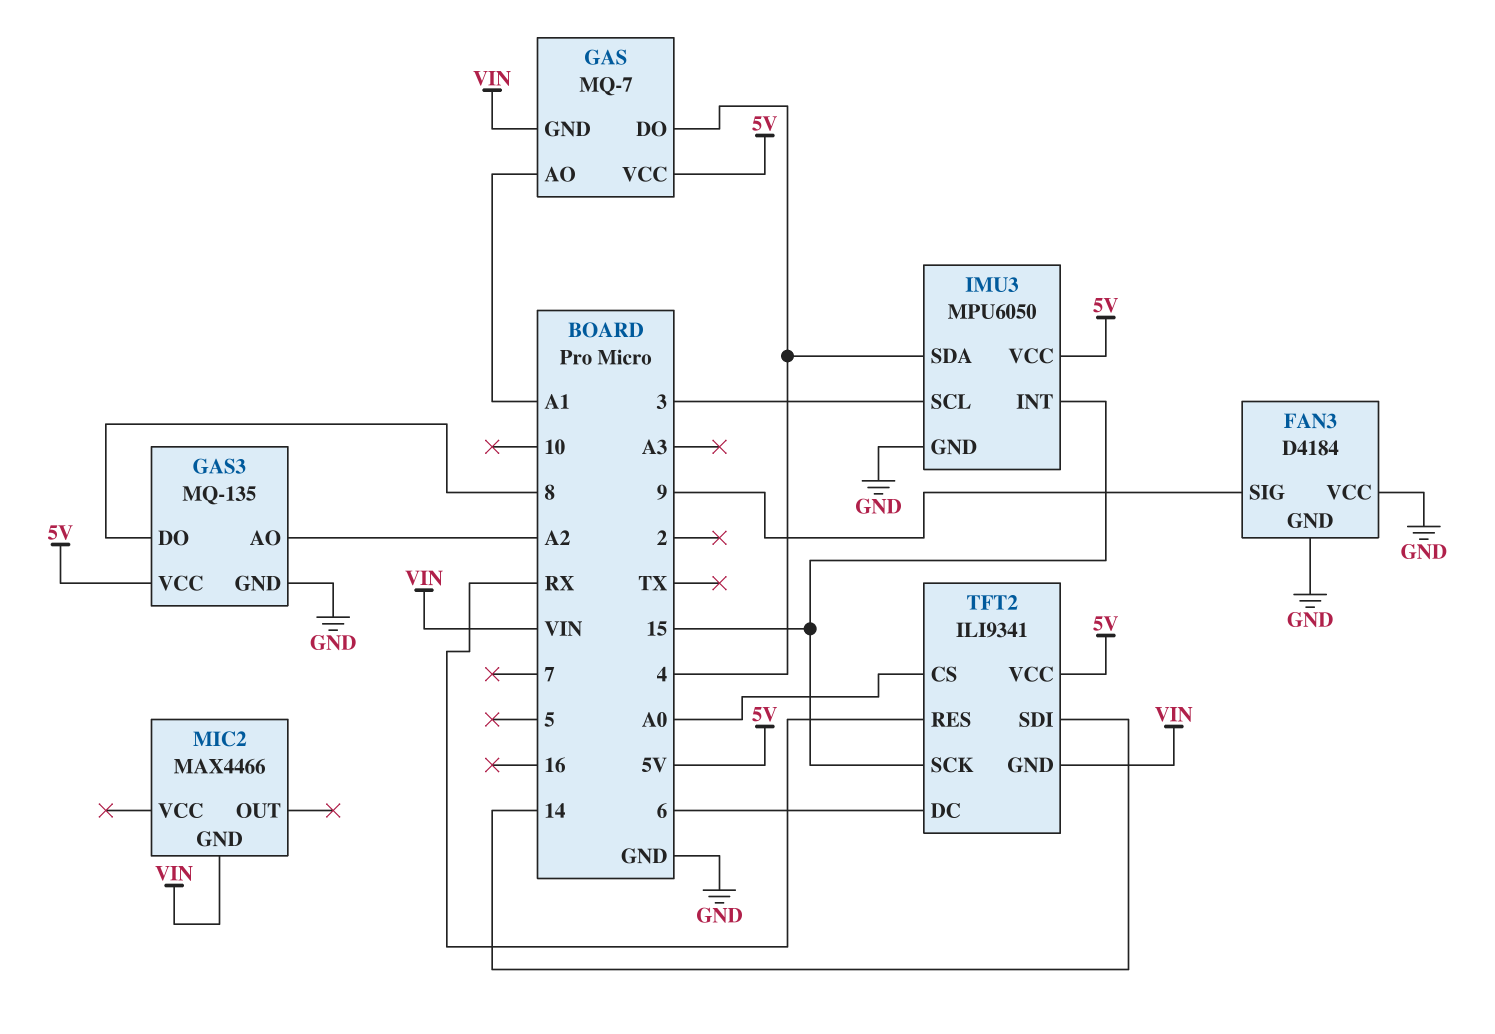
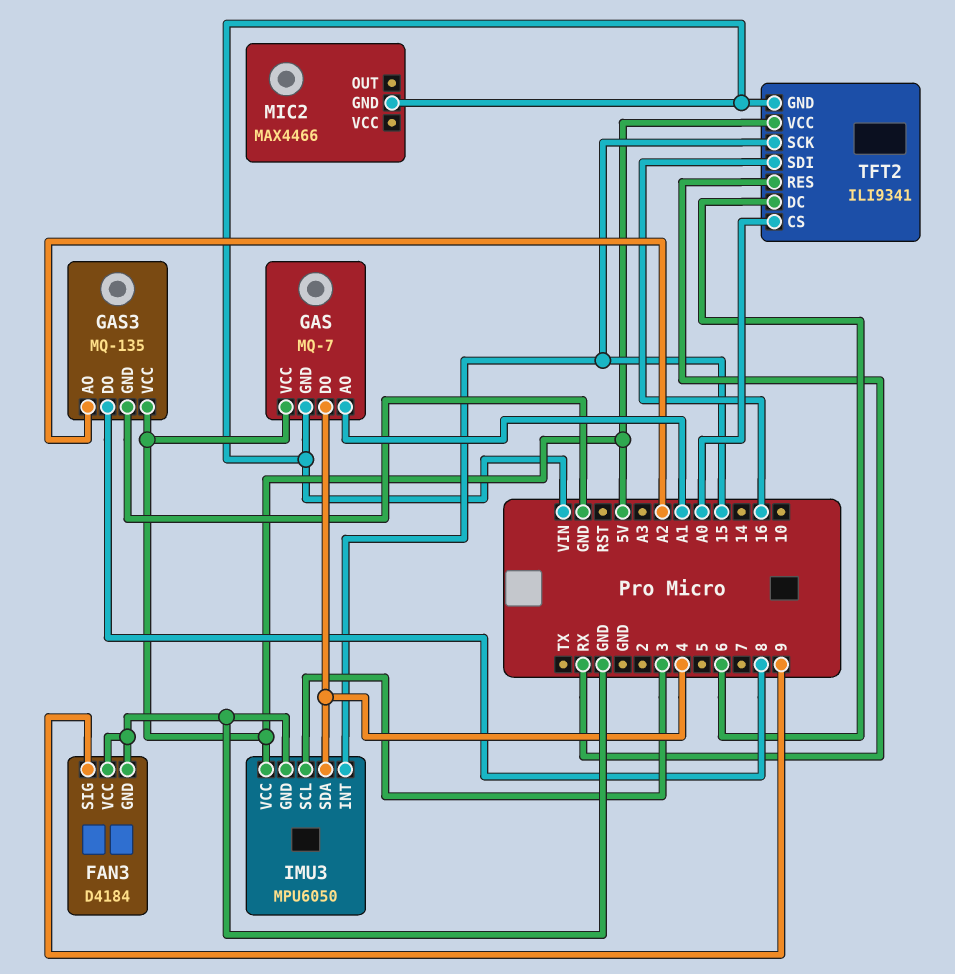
TFT2 pin SDI: 14 -> 16

